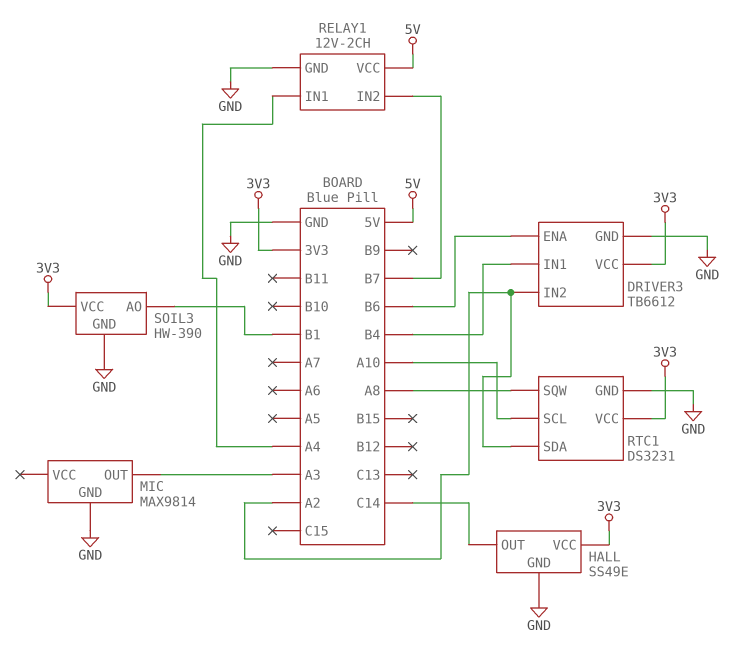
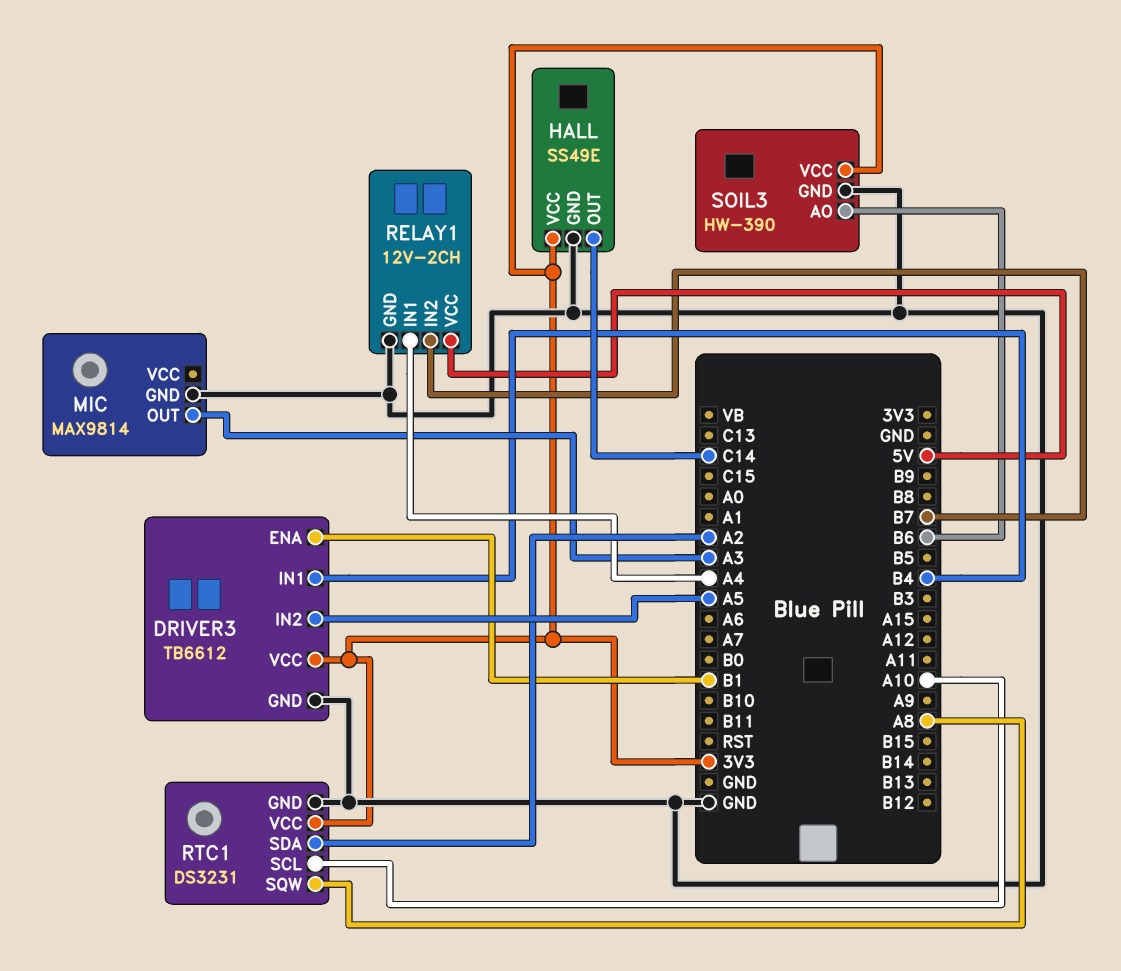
DRIVER3 pin ENA: B6 -> B1
DRIVER3 pin IN2: A2 -> A5
SOIL3 pin AO: B1 -> B6

